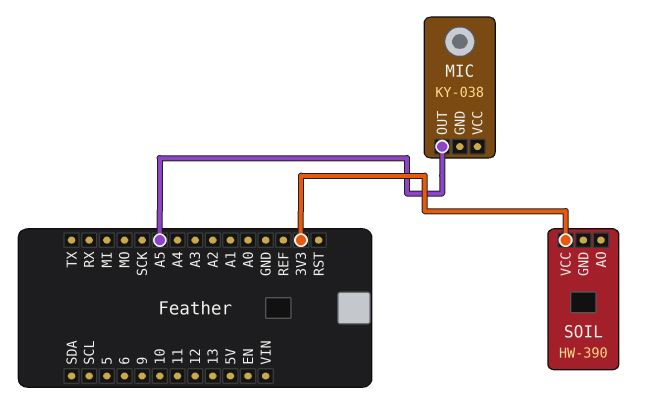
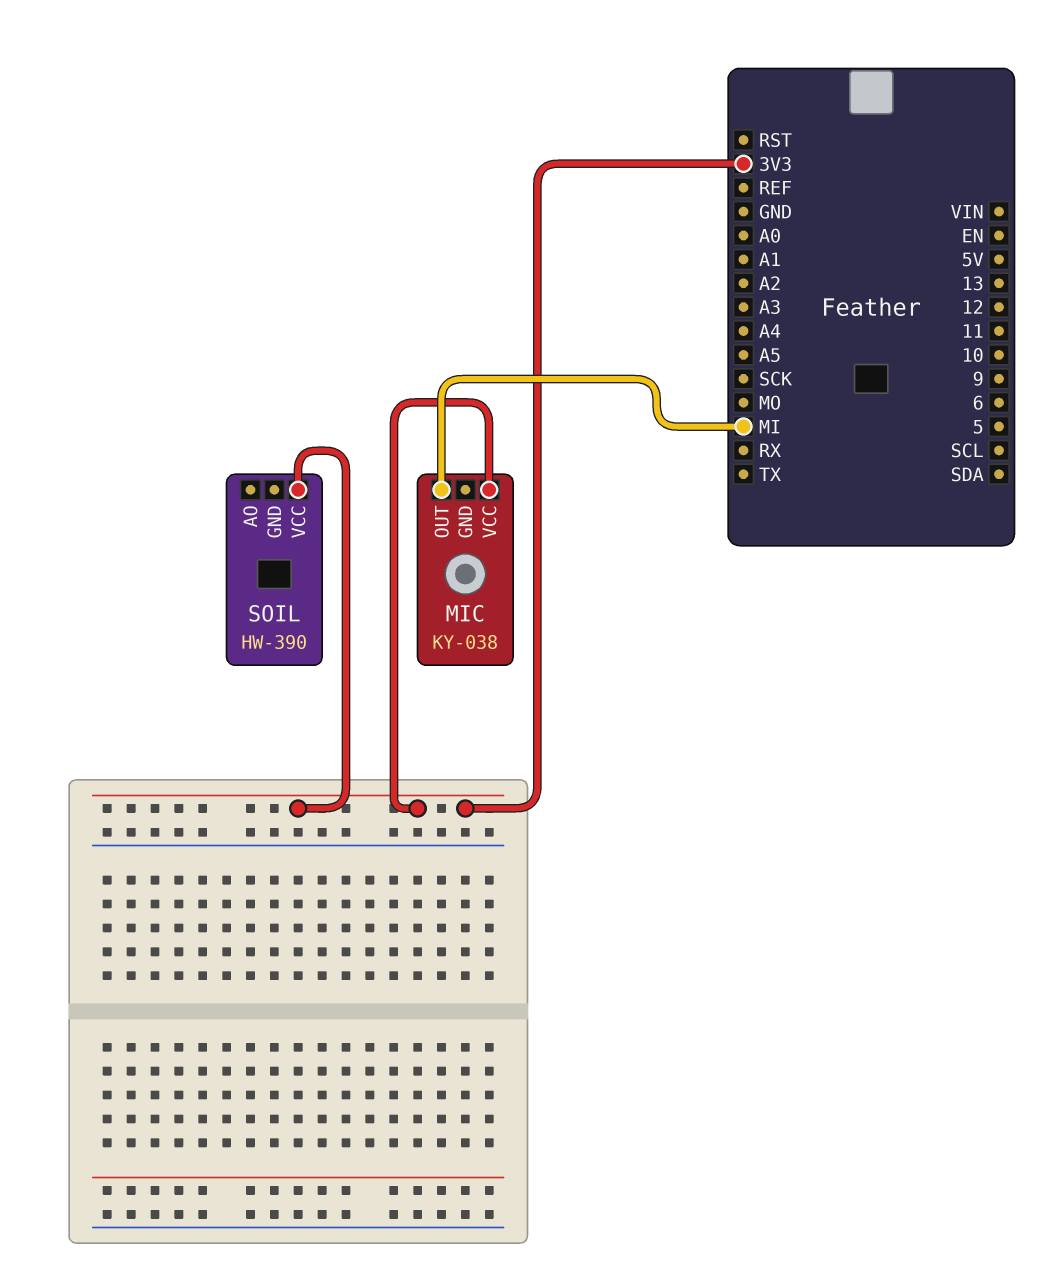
MIC pin OUT: A5 -> MI
MIC pin VCC: none -> 3V3

